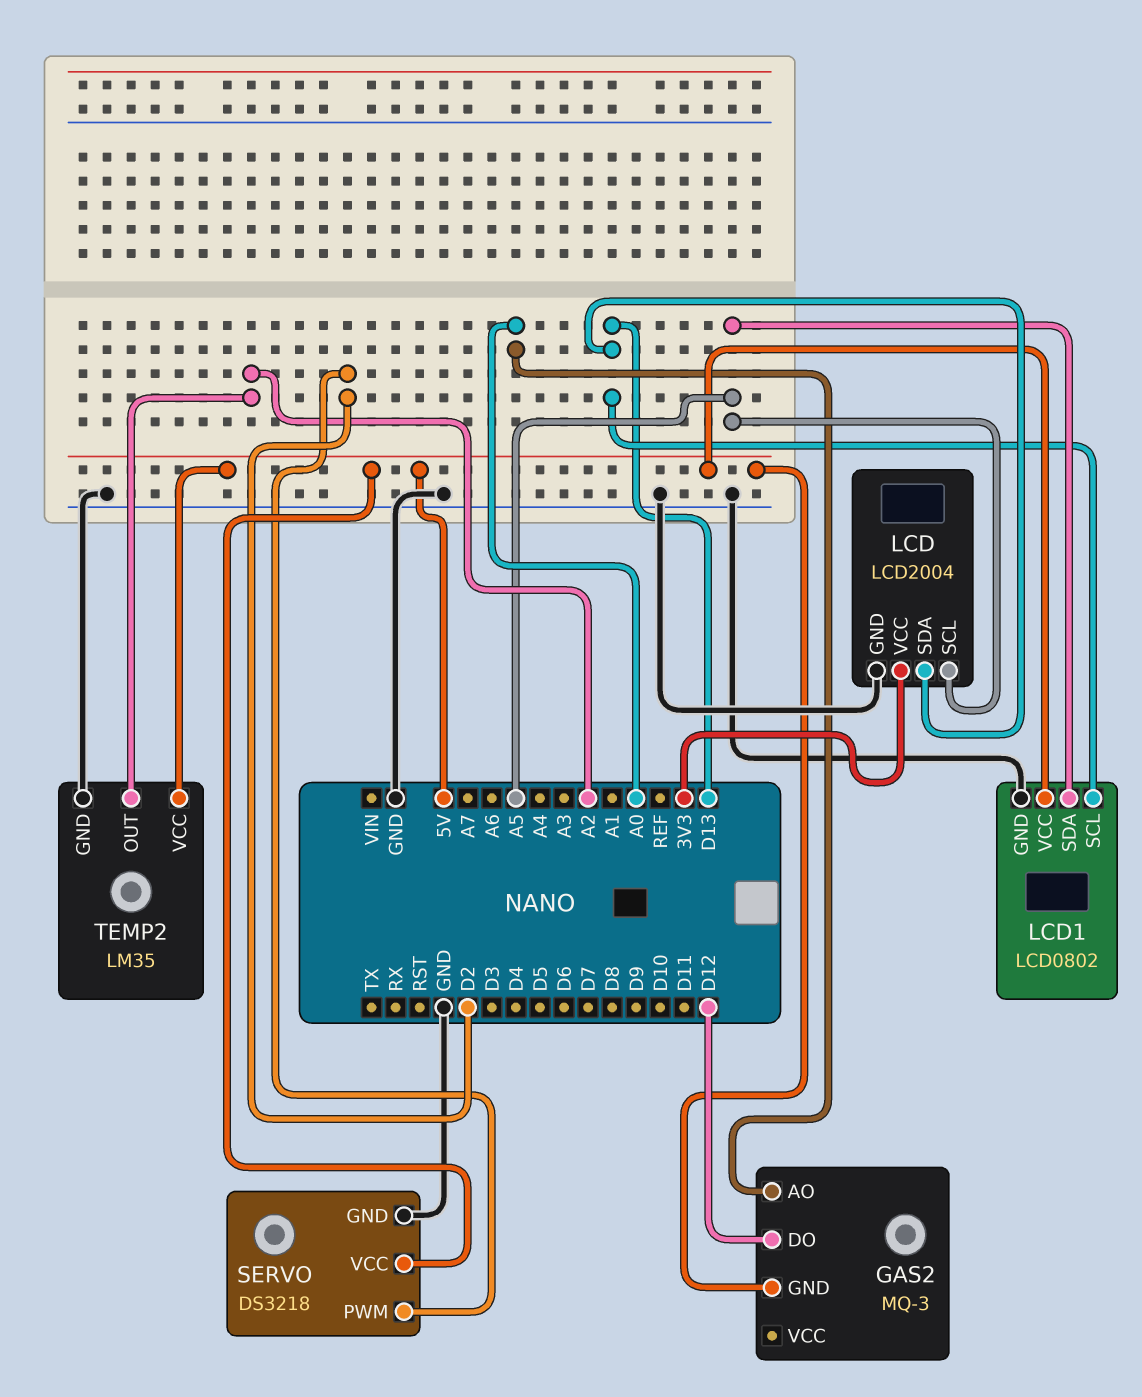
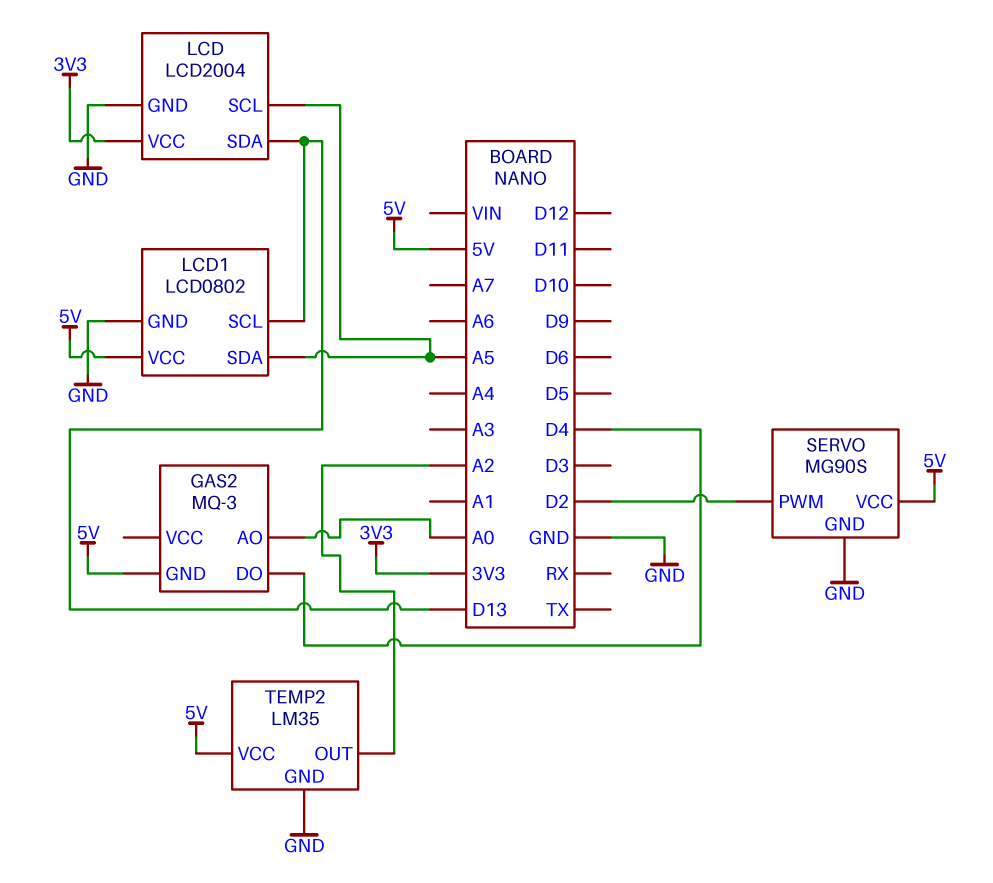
GAS2 pin DO: D12 -> D4
SERVO: DS3218 -> MG90S

